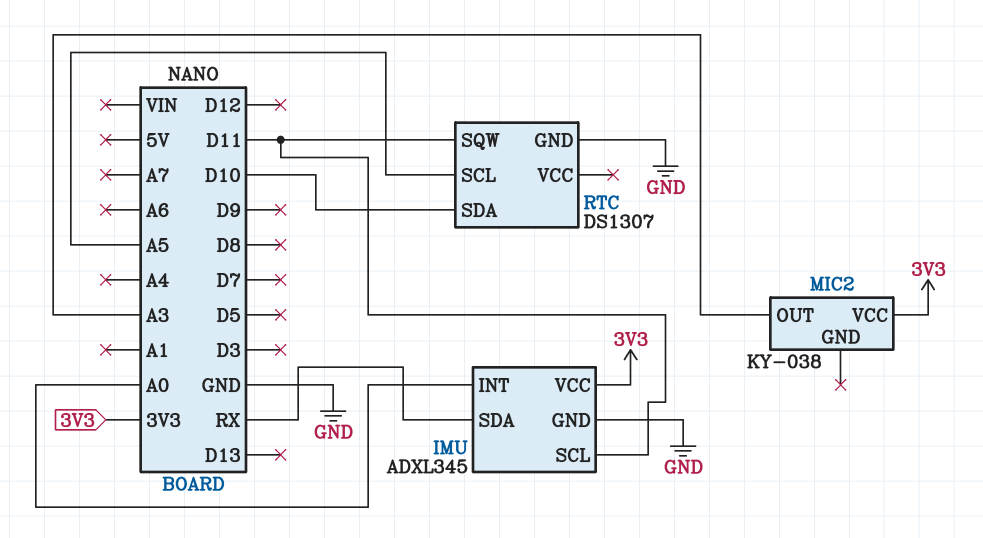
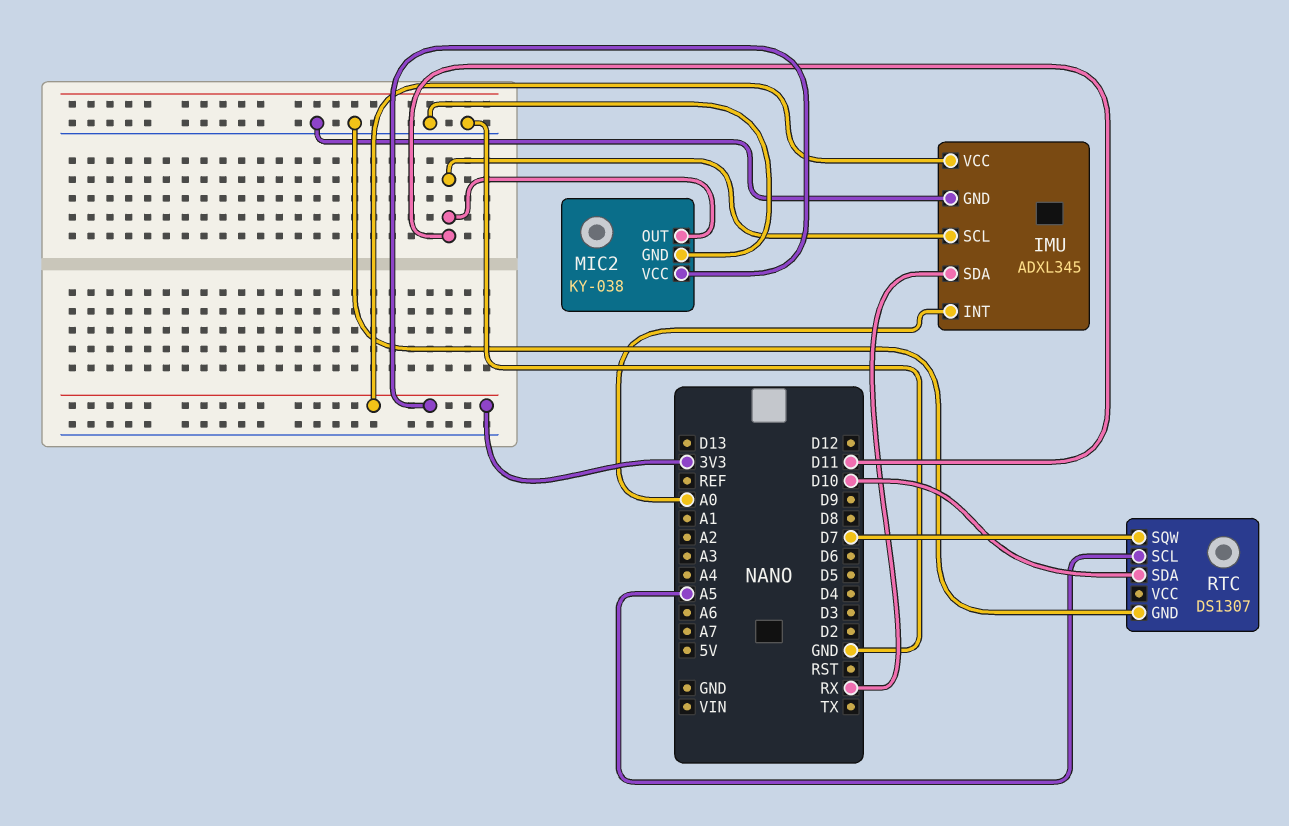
MIC2 pin GND: none -> GND
MIC2 pin OUT: A3 -> D11
RTC pin SQW: D11 -> D7

